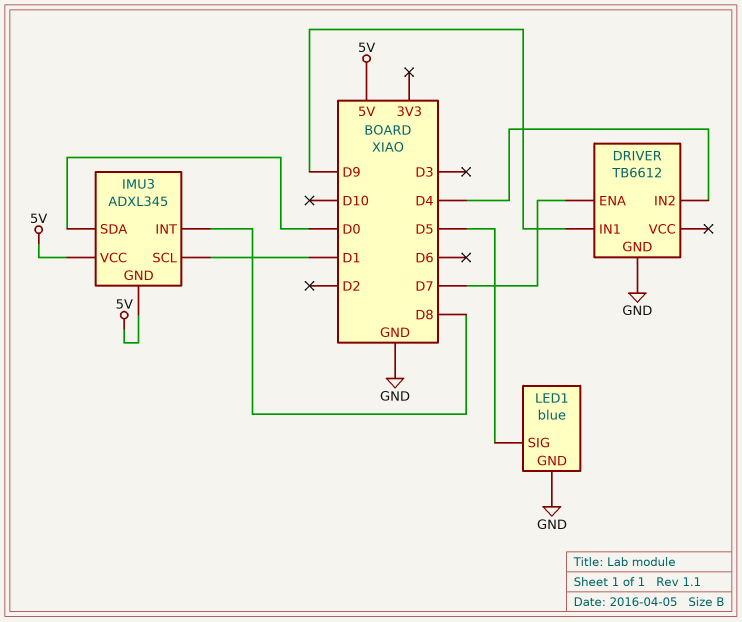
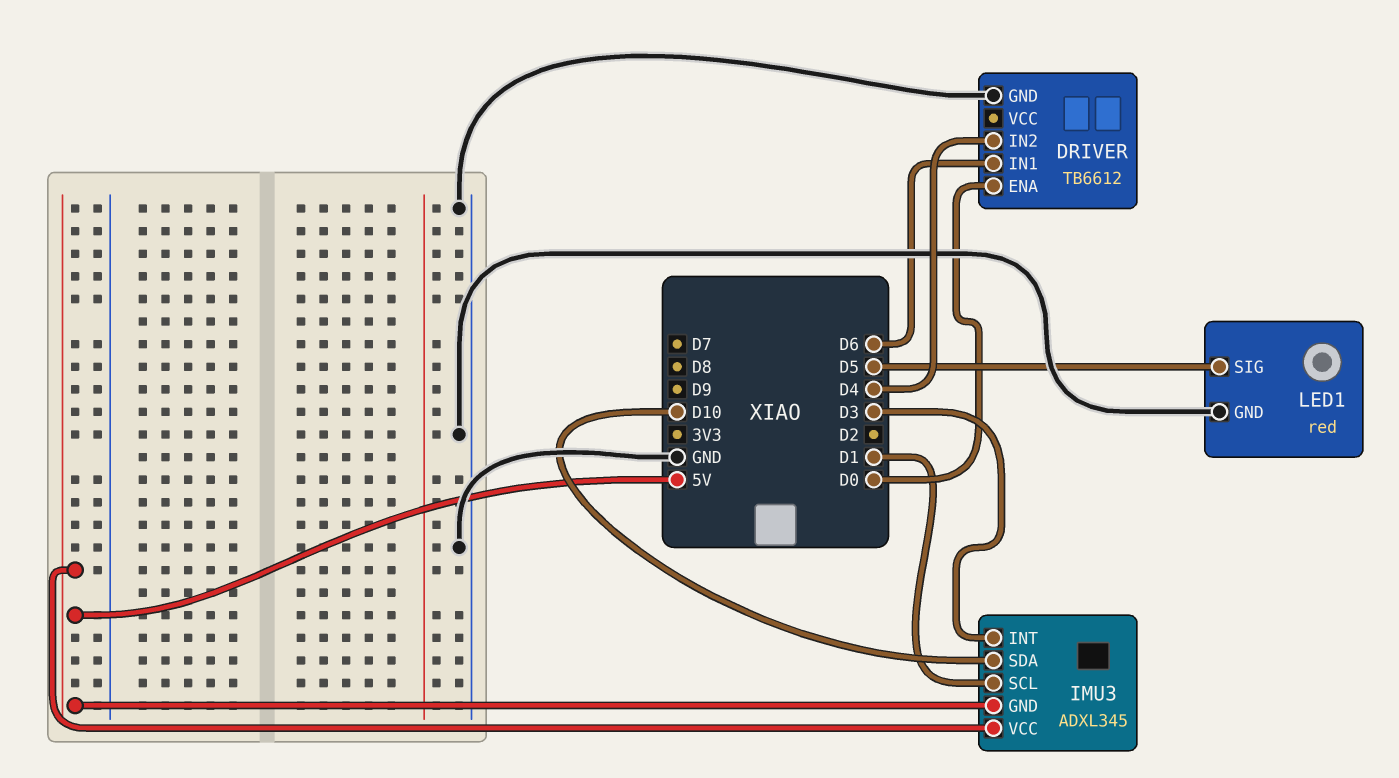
DRIVER pin ENA: D7 -> D0
DRIVER pin IN1: D9 -> D6
IMU3 pin INT: D8 -> D3
IMU3 pin SDA: D0 -> D10
LED1: blue -> red

